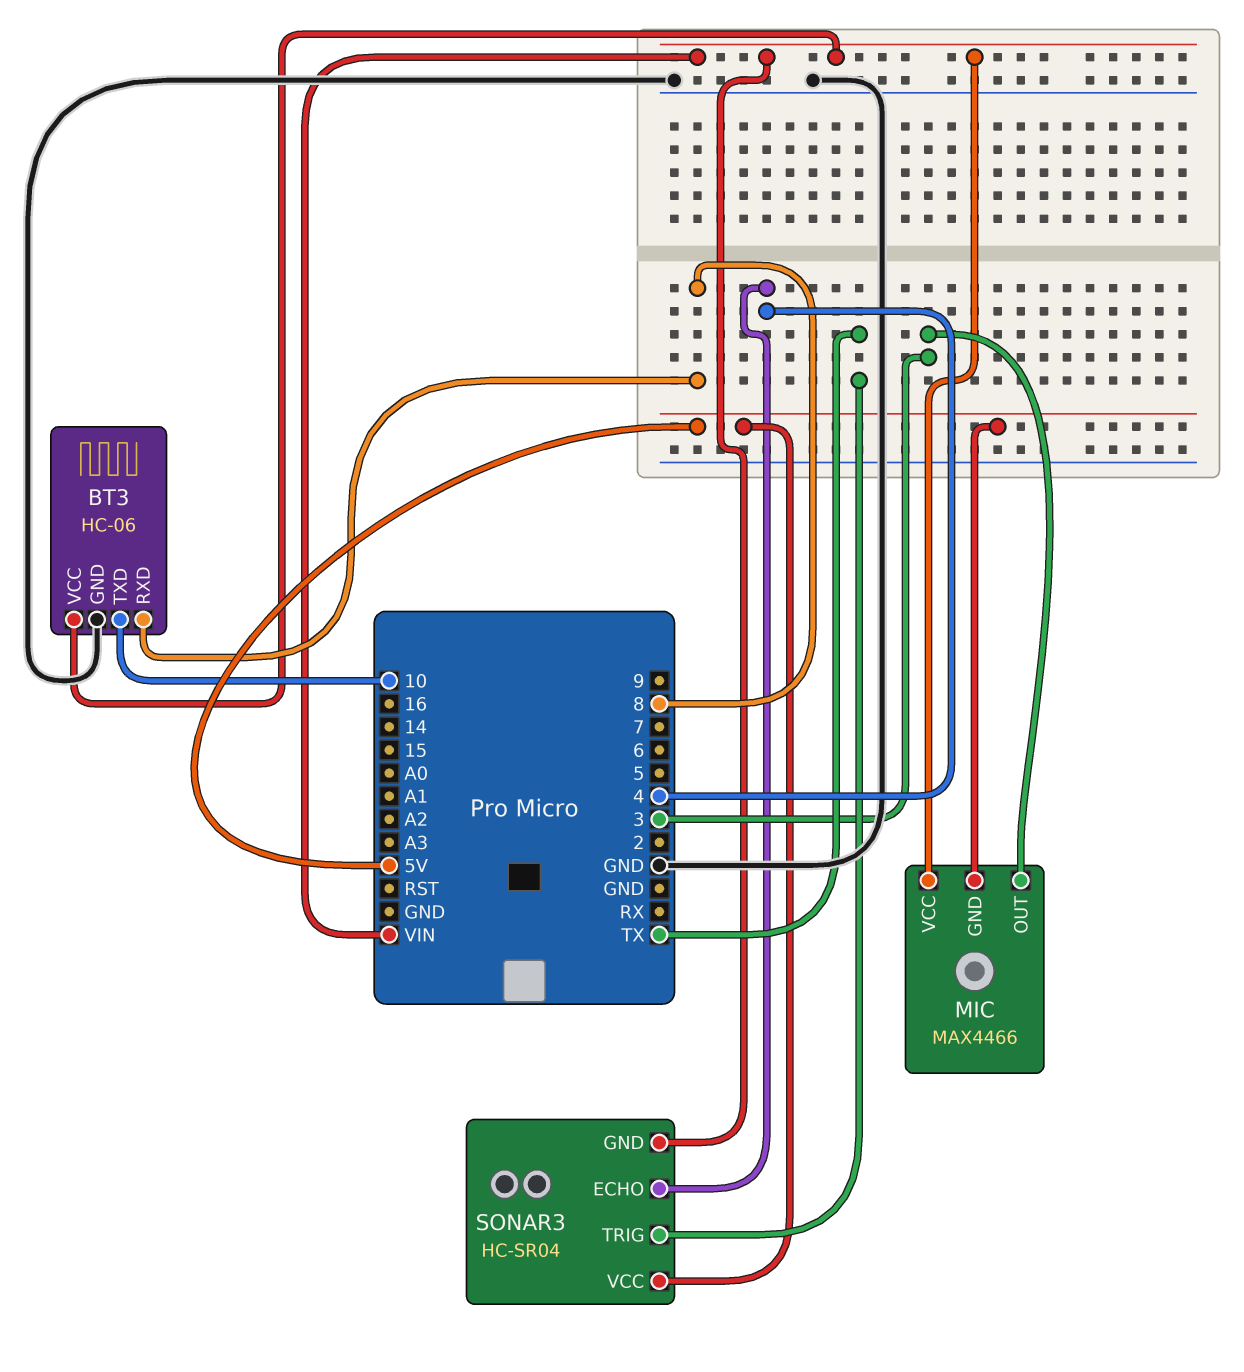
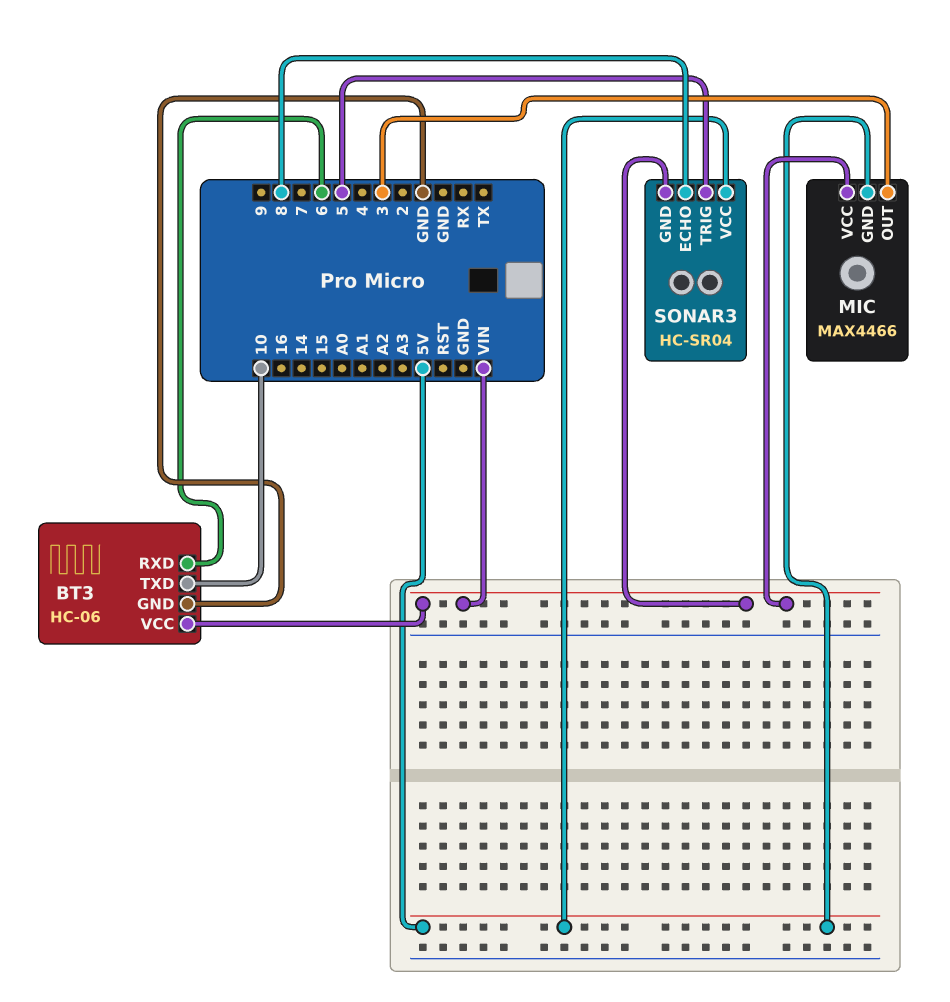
BT3 pin RXD: 8 -> 6
SONAR3 pin ECHO: 4 -> 8
SONAR3 pin TRIG: TX -> 5

